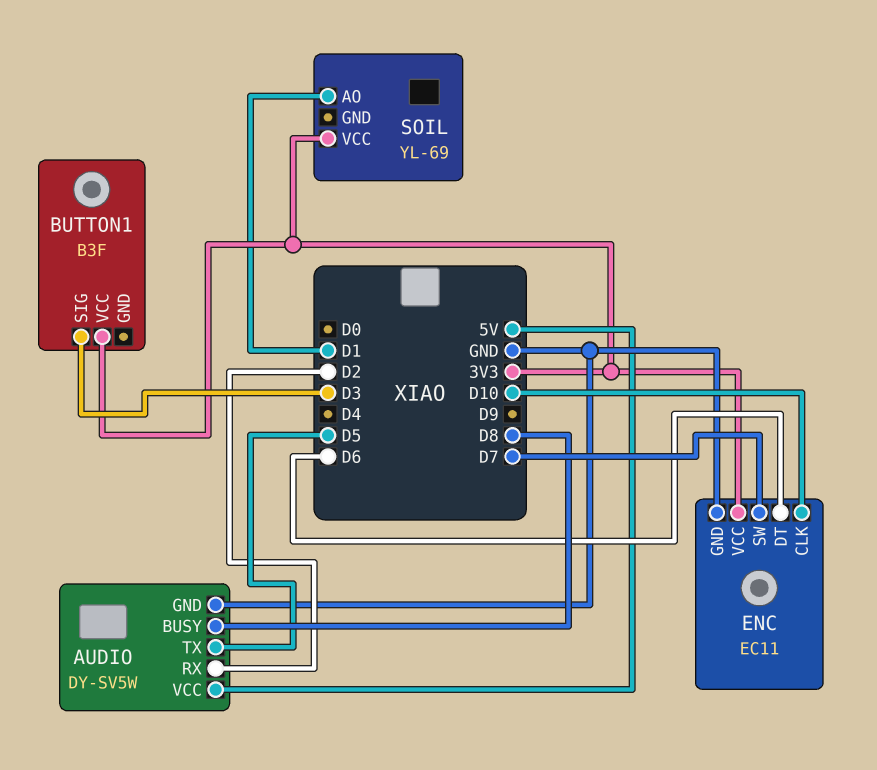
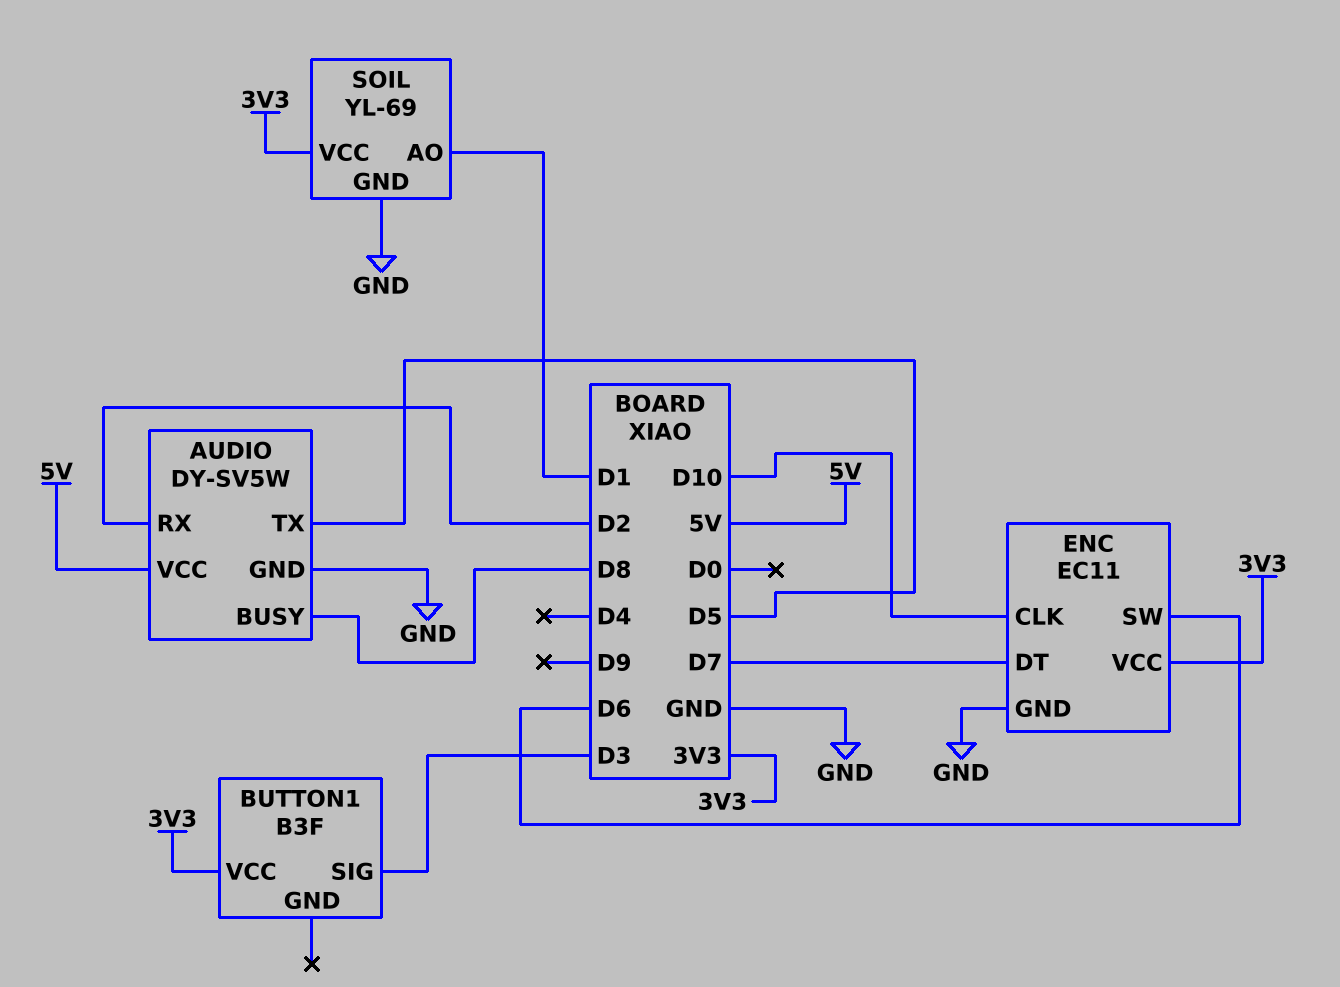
ENC pin DT: D6 -> D7
ENC pin SW: D7 -> D6
SOIL pin GND: none -> GND

